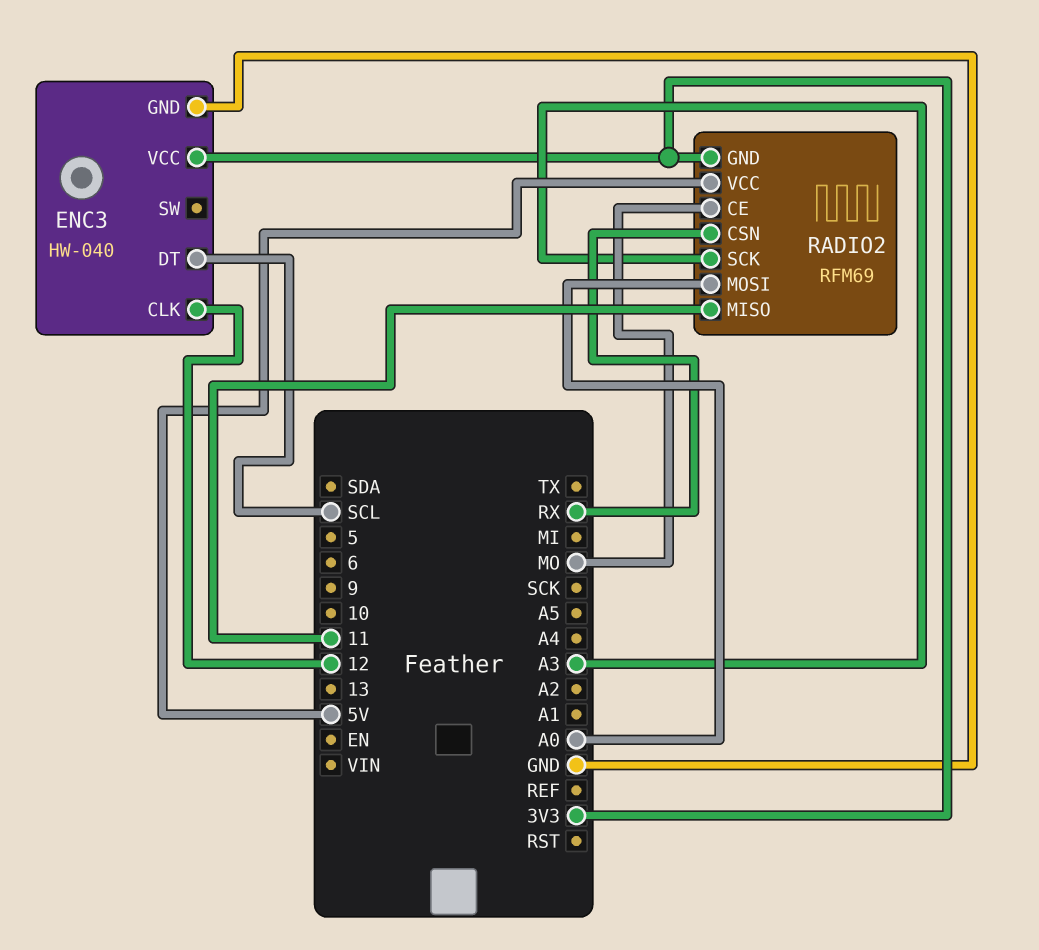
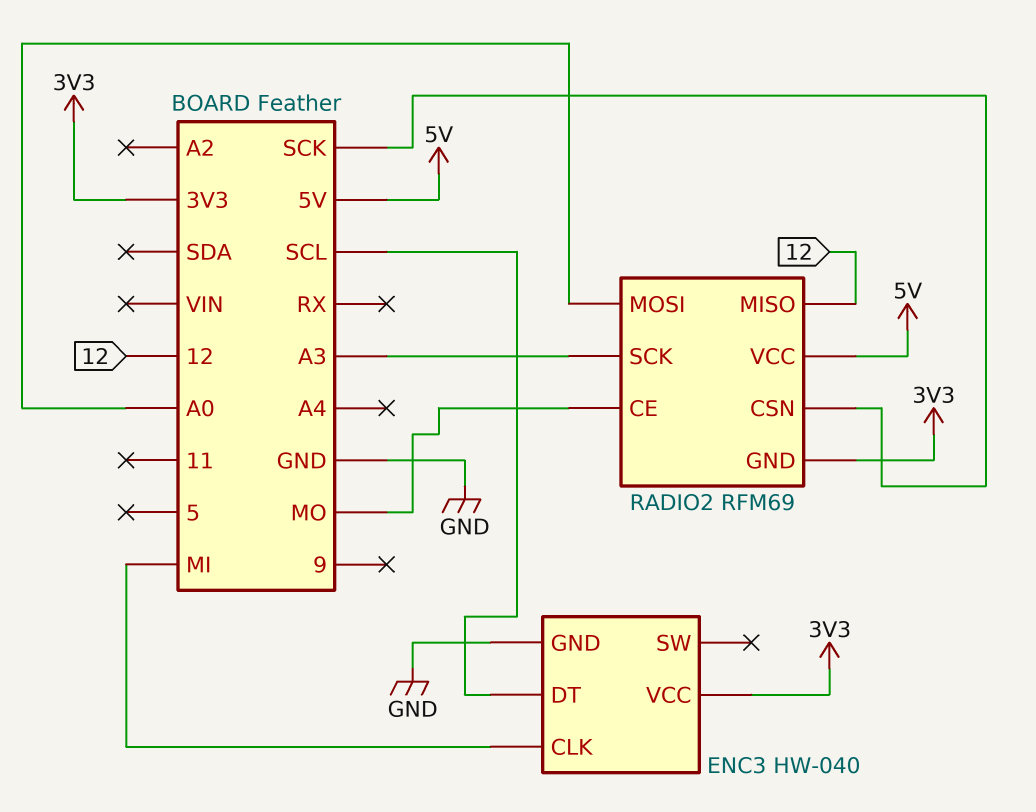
ENC3 pin CLK: 12 -> MI
RADIO2 pin CSN: RX -> SCK
RADIO2 pin MISO: 11 -> 12

